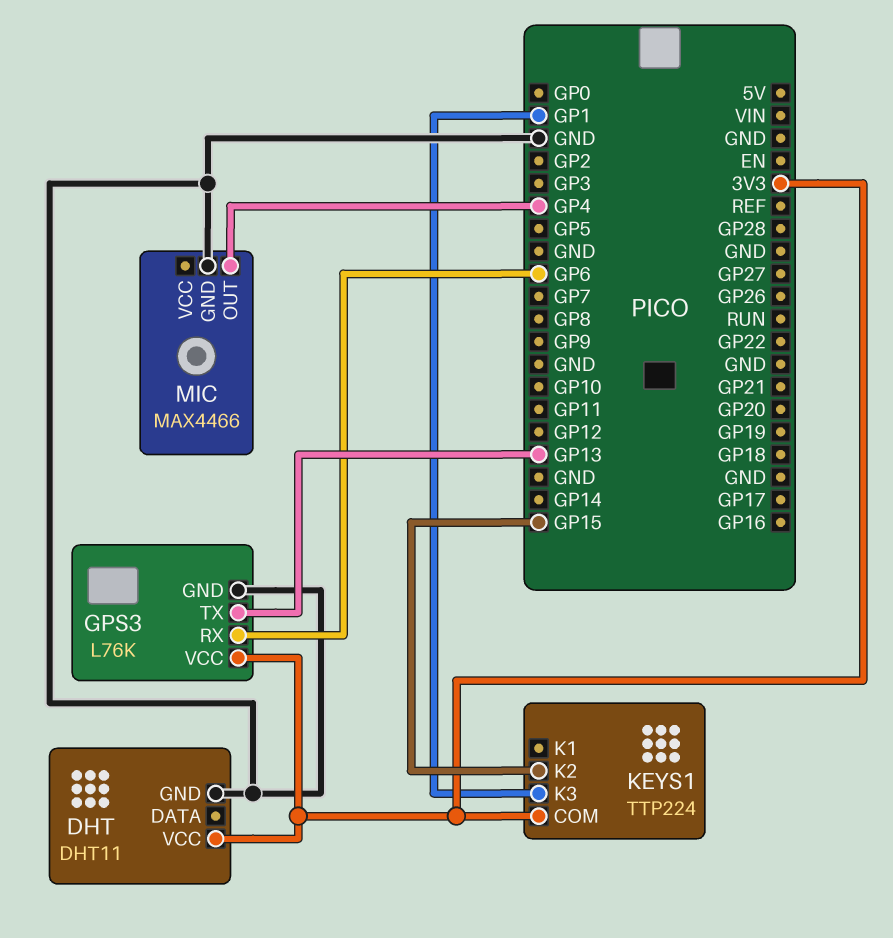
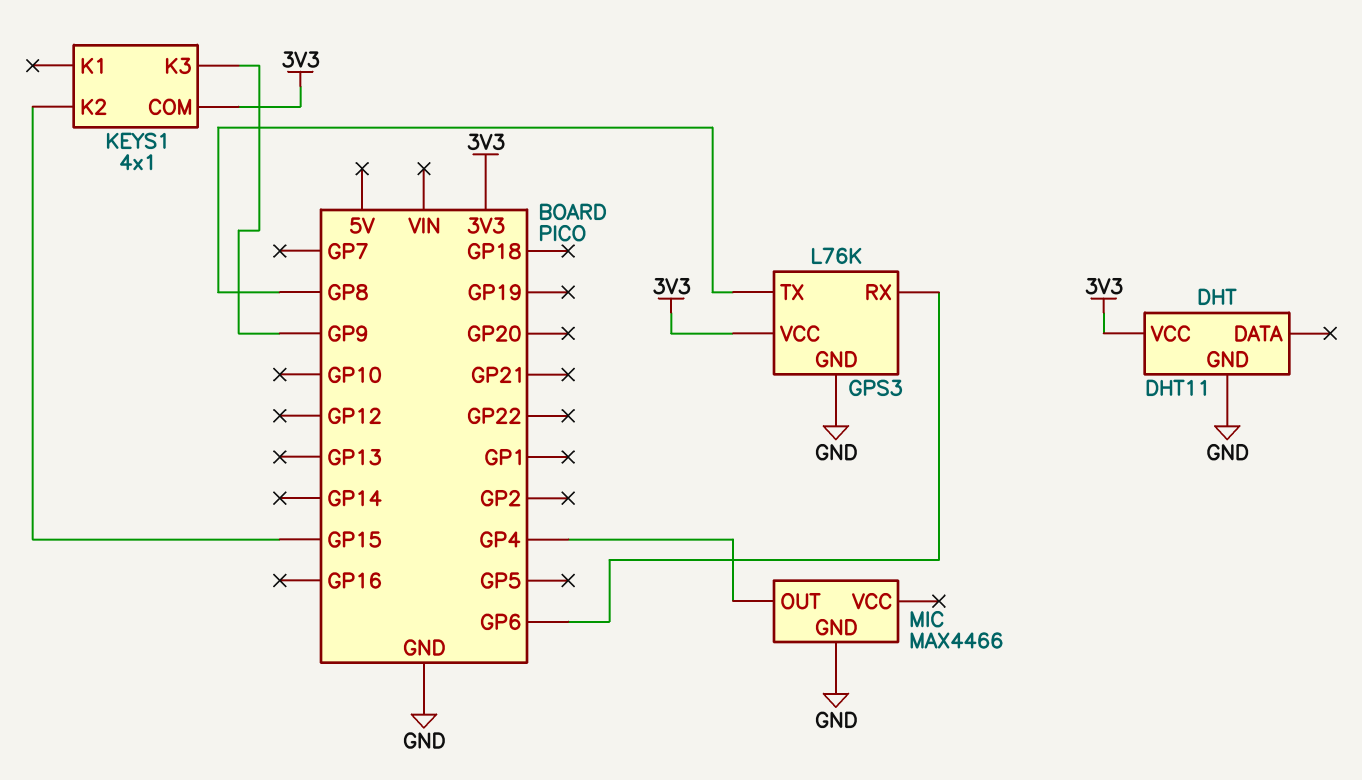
GPS3 pin TX: GP13 -> GP8
KEYS1: TTP224 -> 4x1
KEYS1 pin K3: GP1 -> GP9

